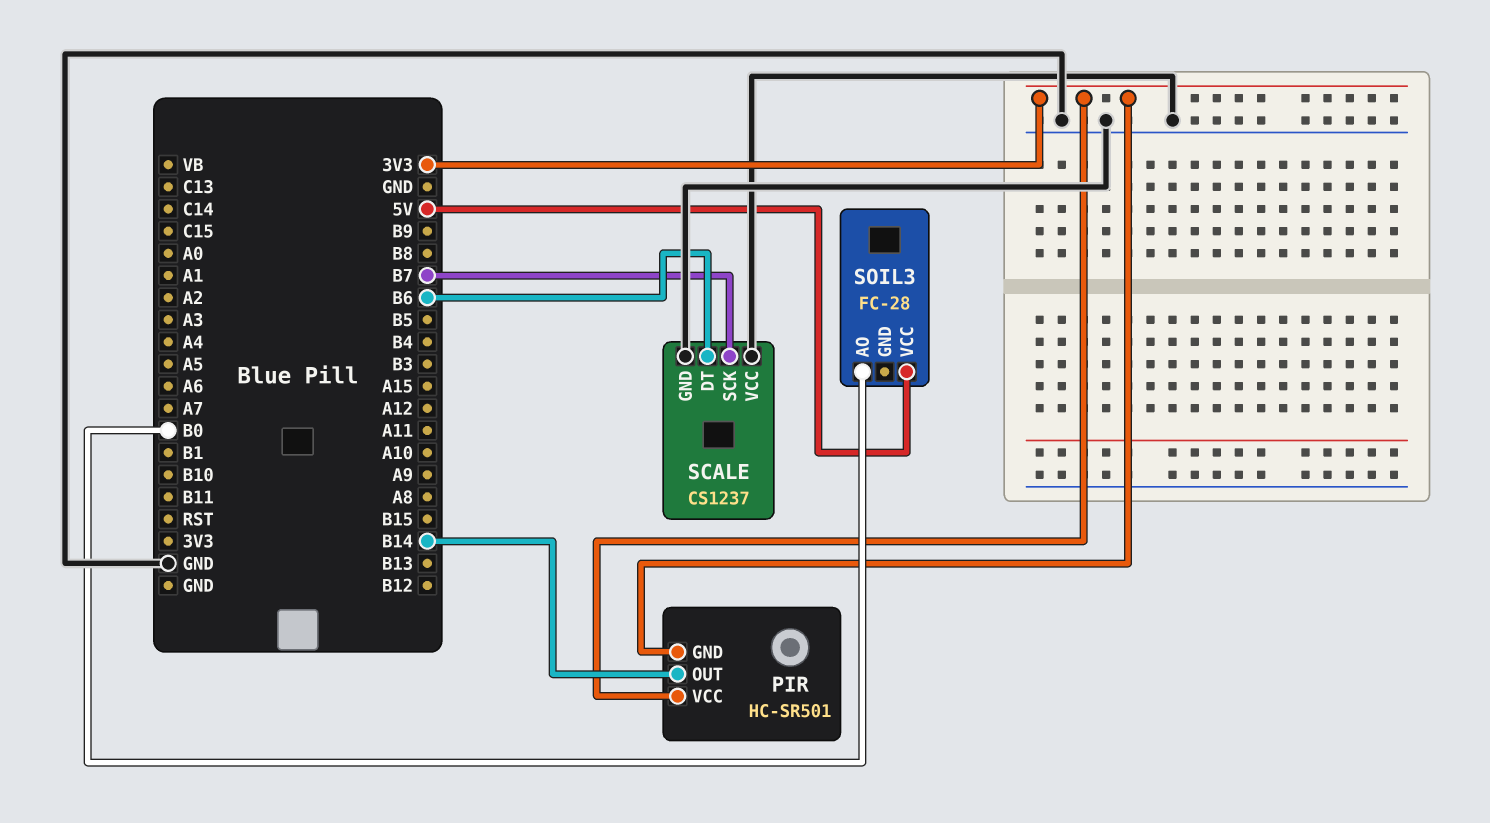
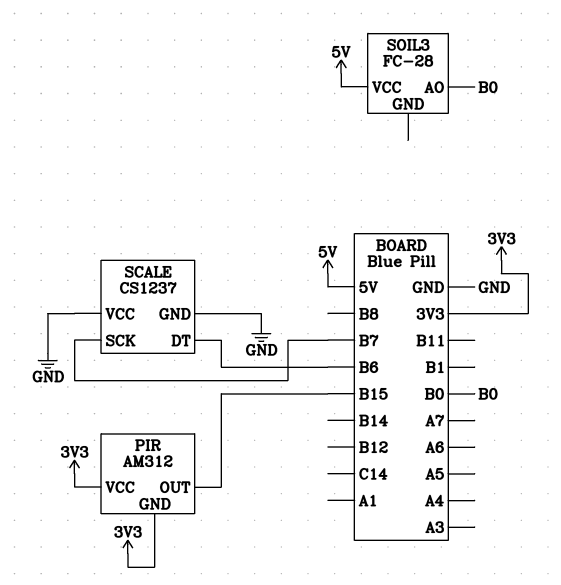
PIR: HC-SR501 -> AM312
PIR pin OUT: B14 -> B15

